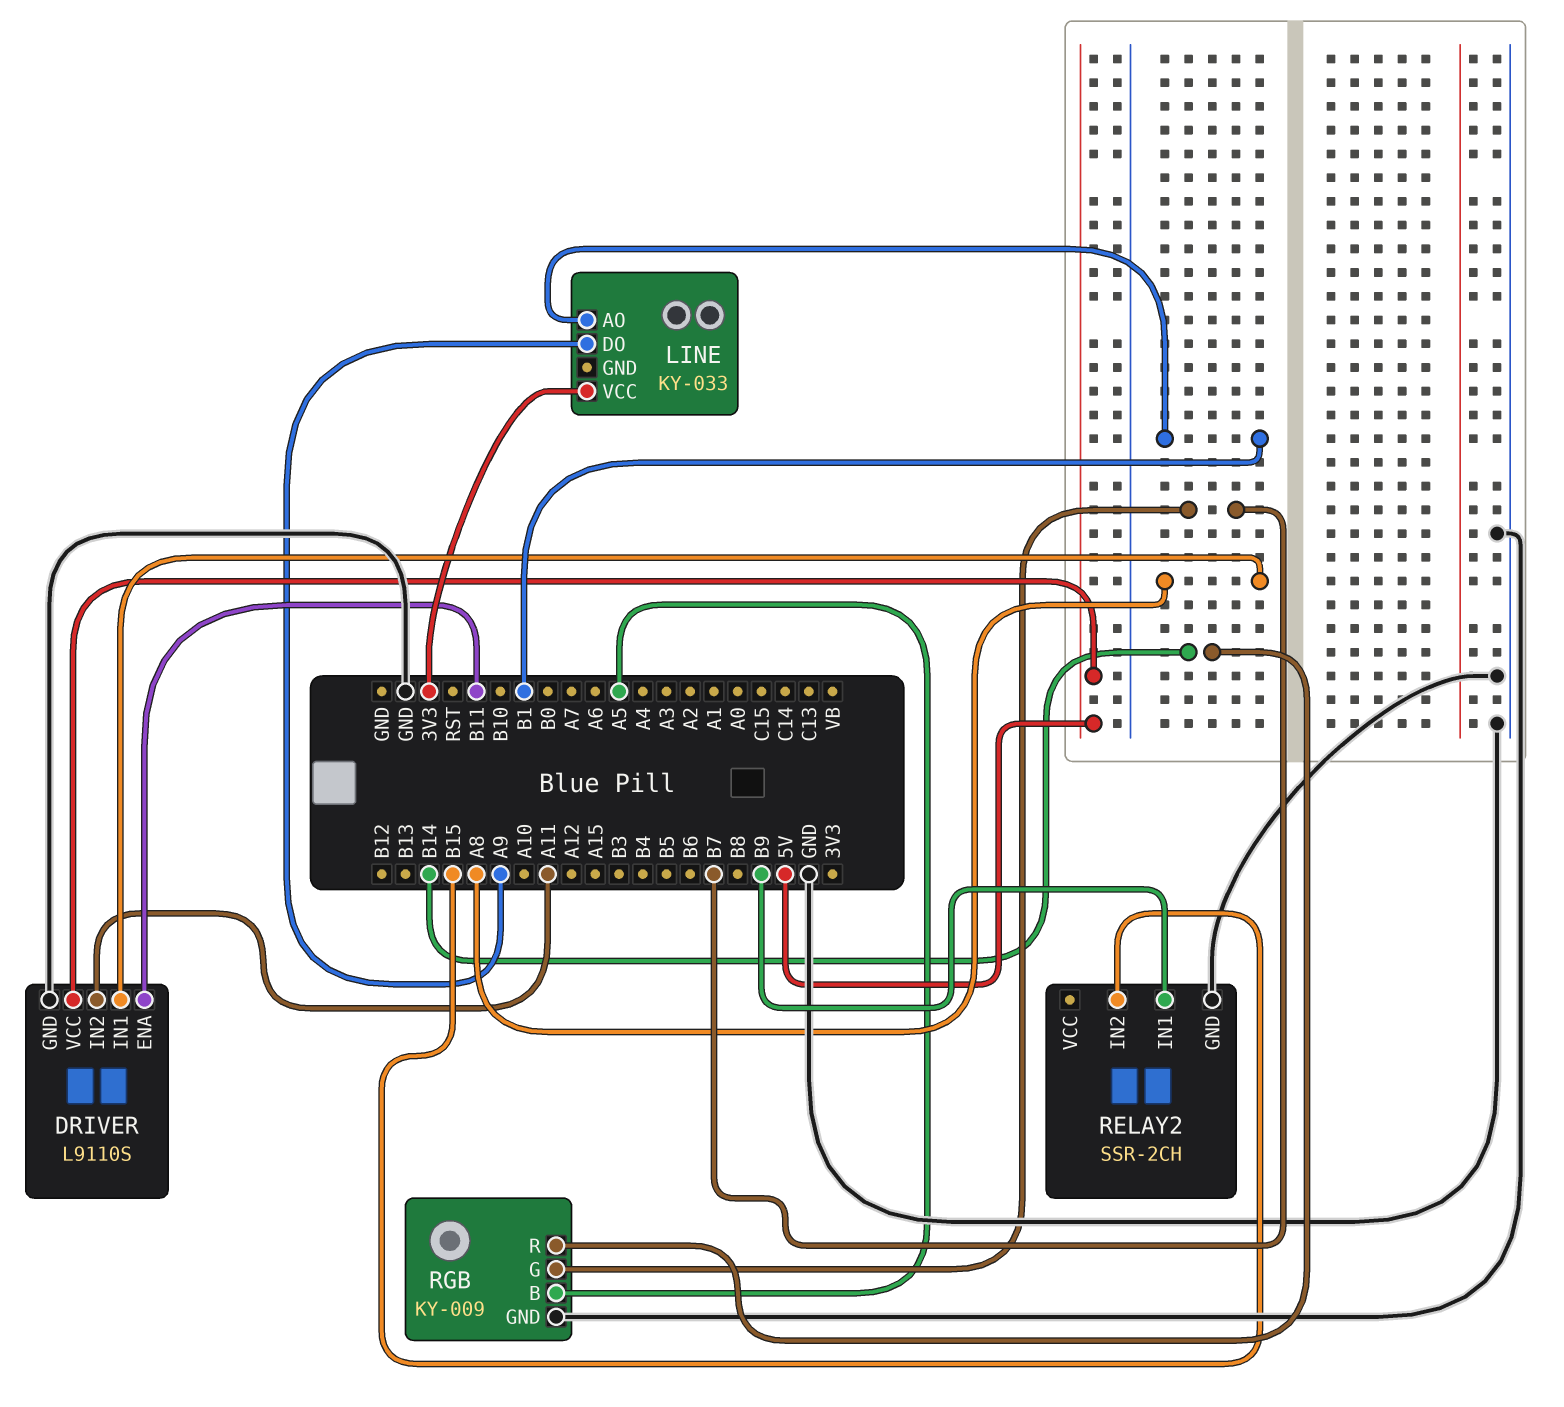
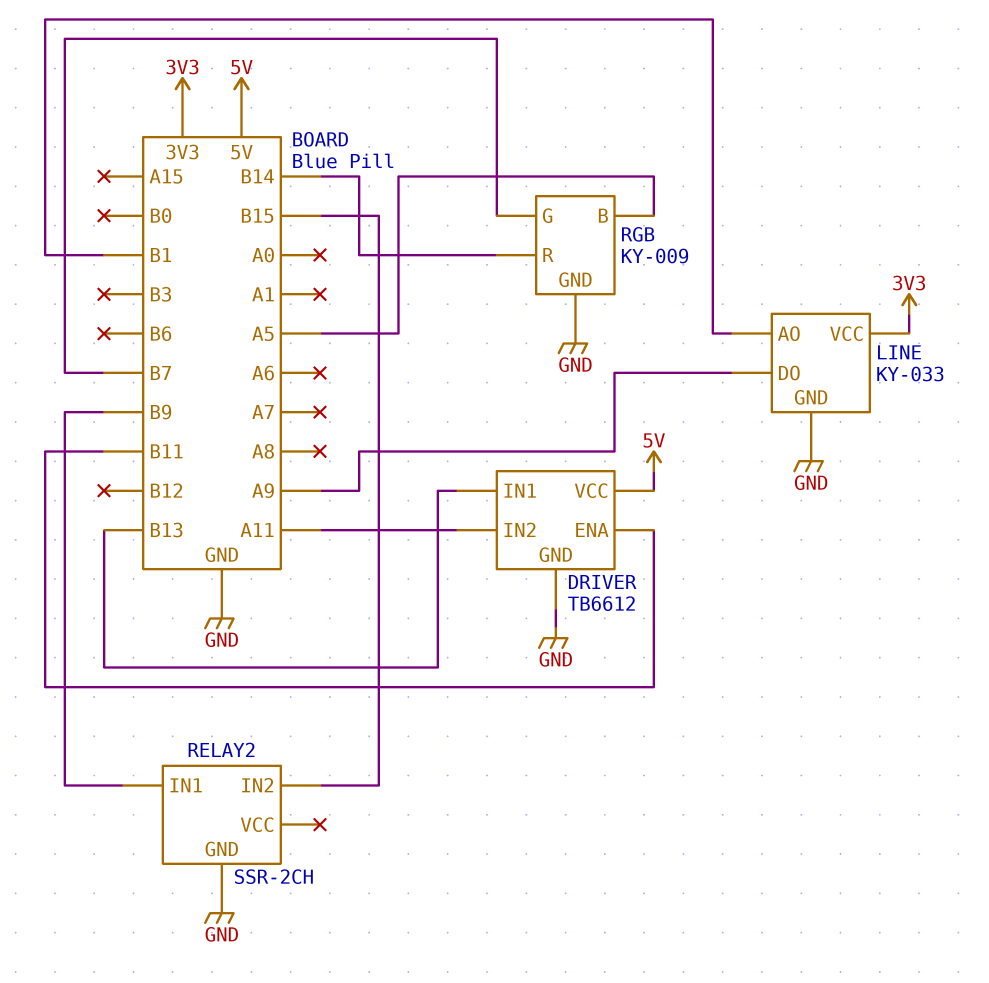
DRIVER: L9110S -> TB6612
DRIVER pin IN1: A8 -> B13
LINE pin GND: none -> GND

